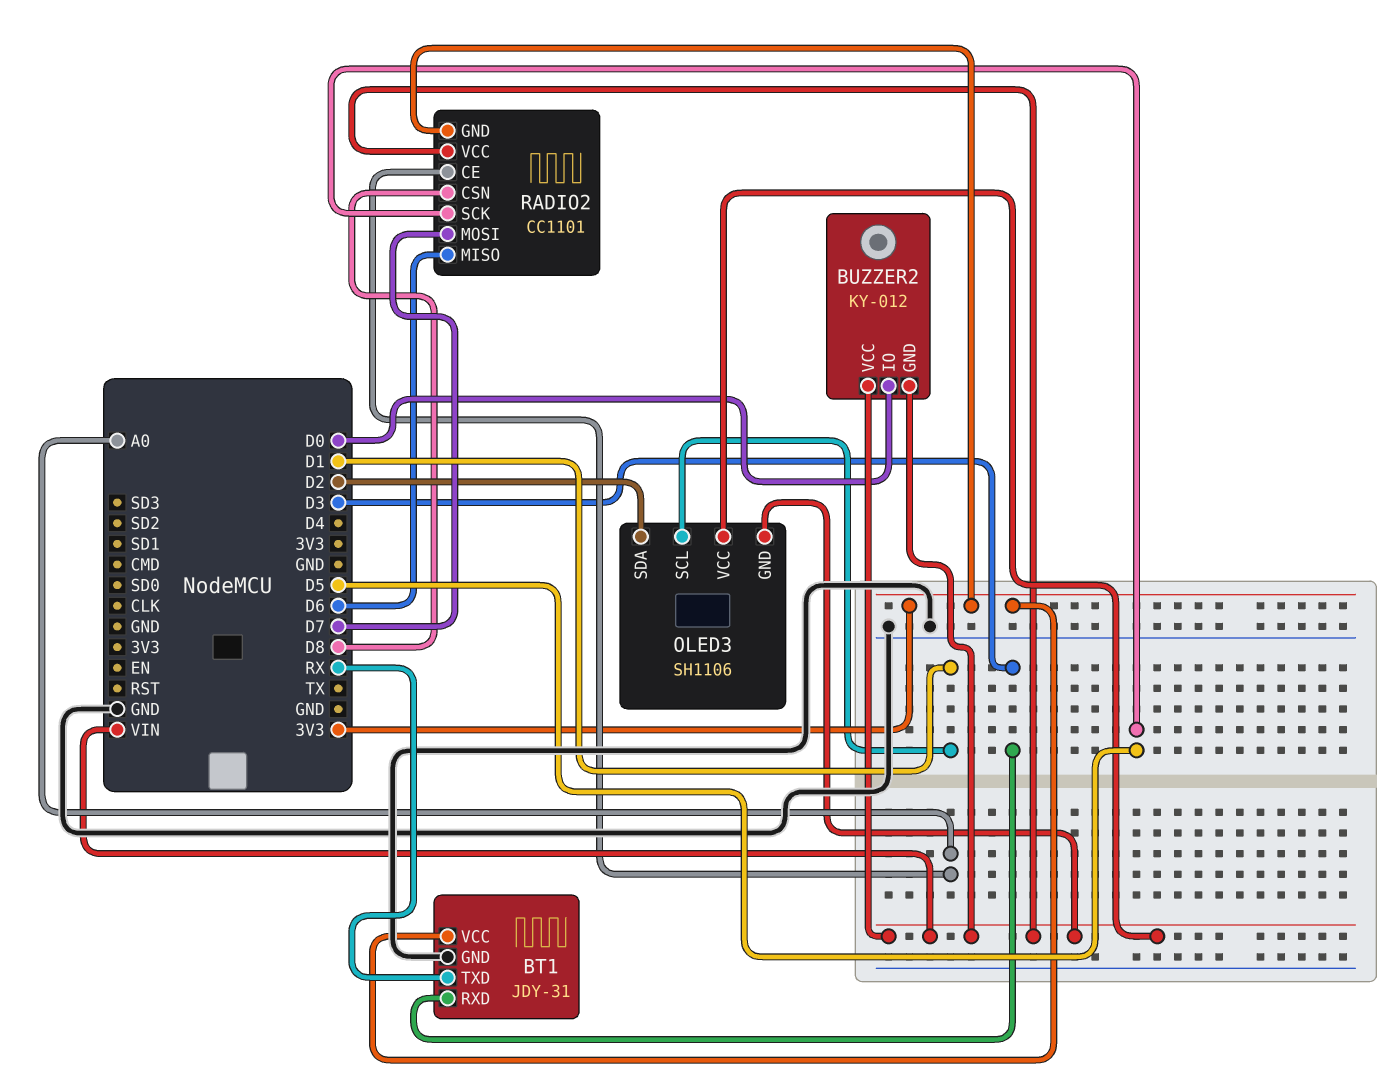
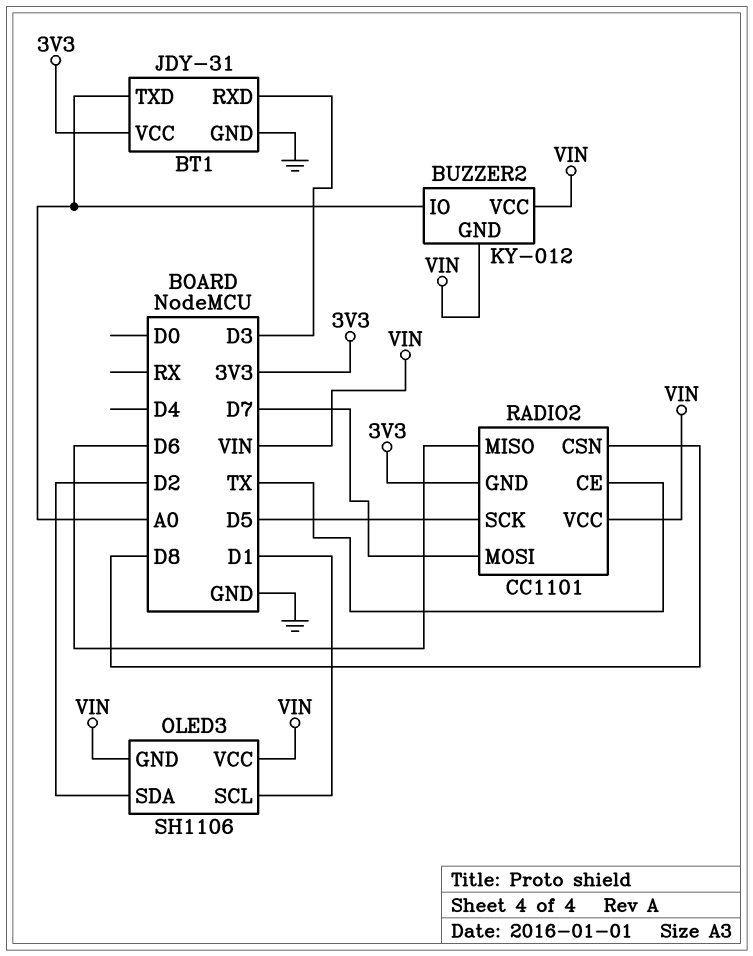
BT1 pin TXD: RX -> A0
BUZZER2 pin IO: D0 -> A0
RADIO2 pin CE: A0 -> TX

